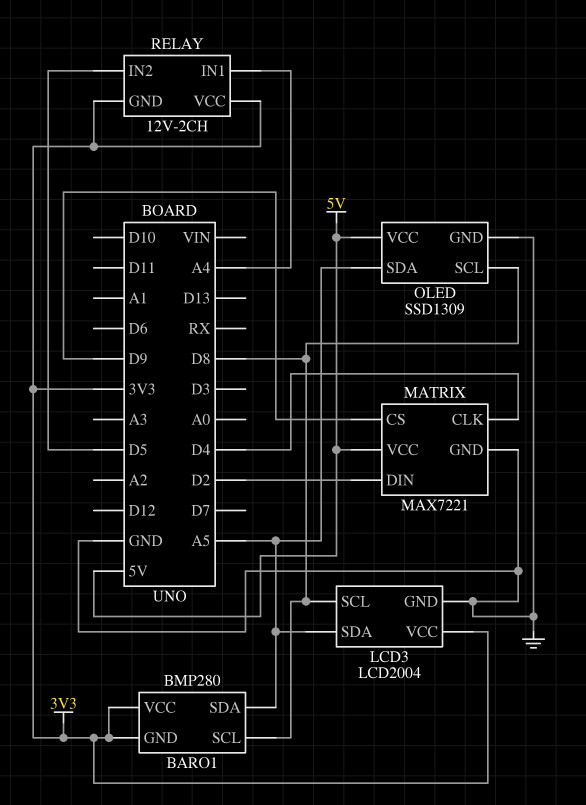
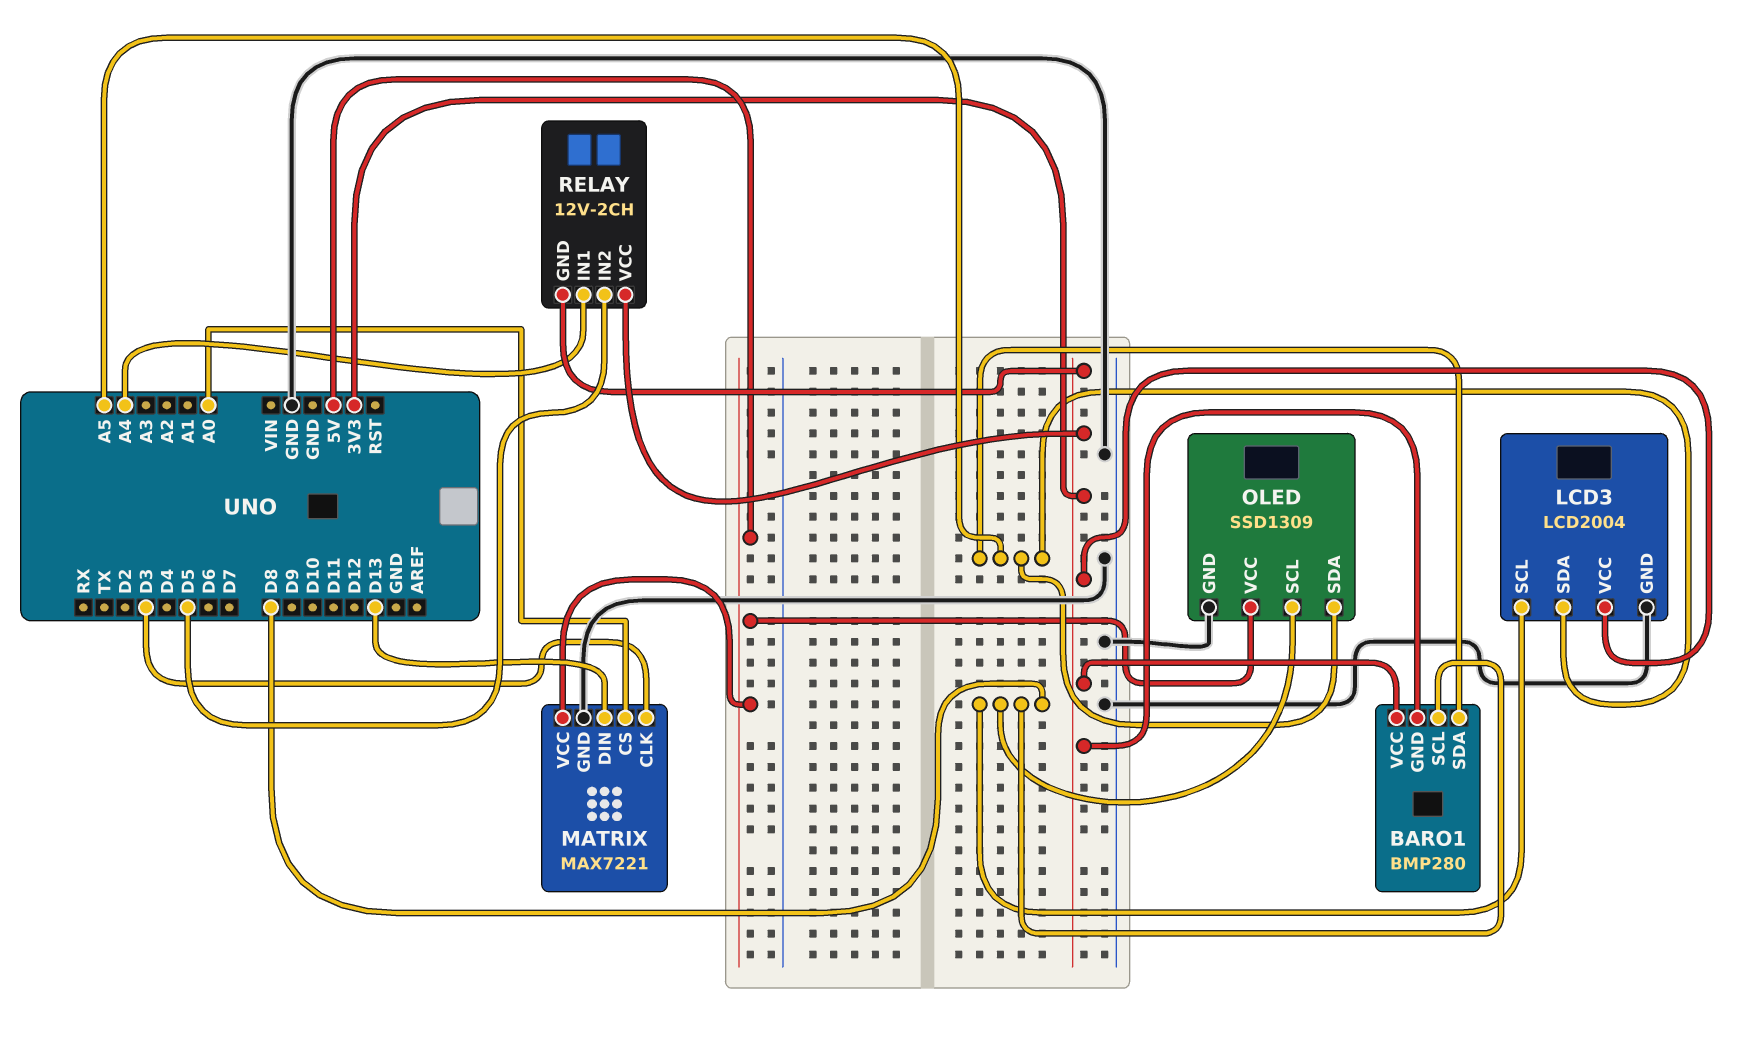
MATRIX pin CLK: D4 -> D3
MATRIX pin CS: D9 -> A0
MATRIX pin DIN: D2 -> D13

